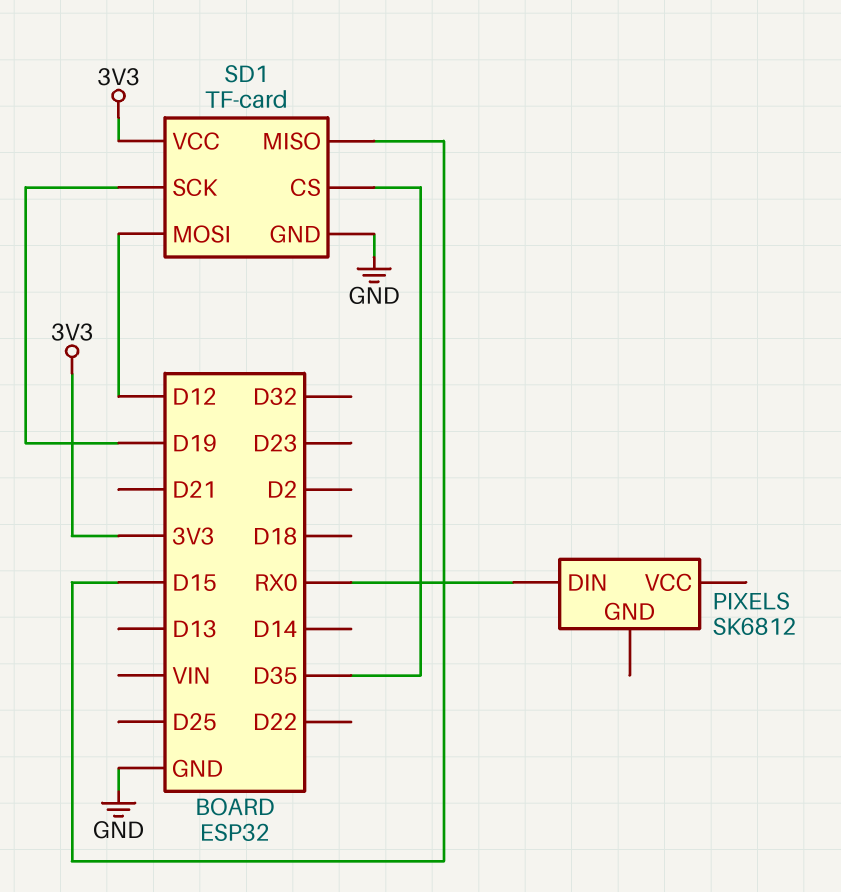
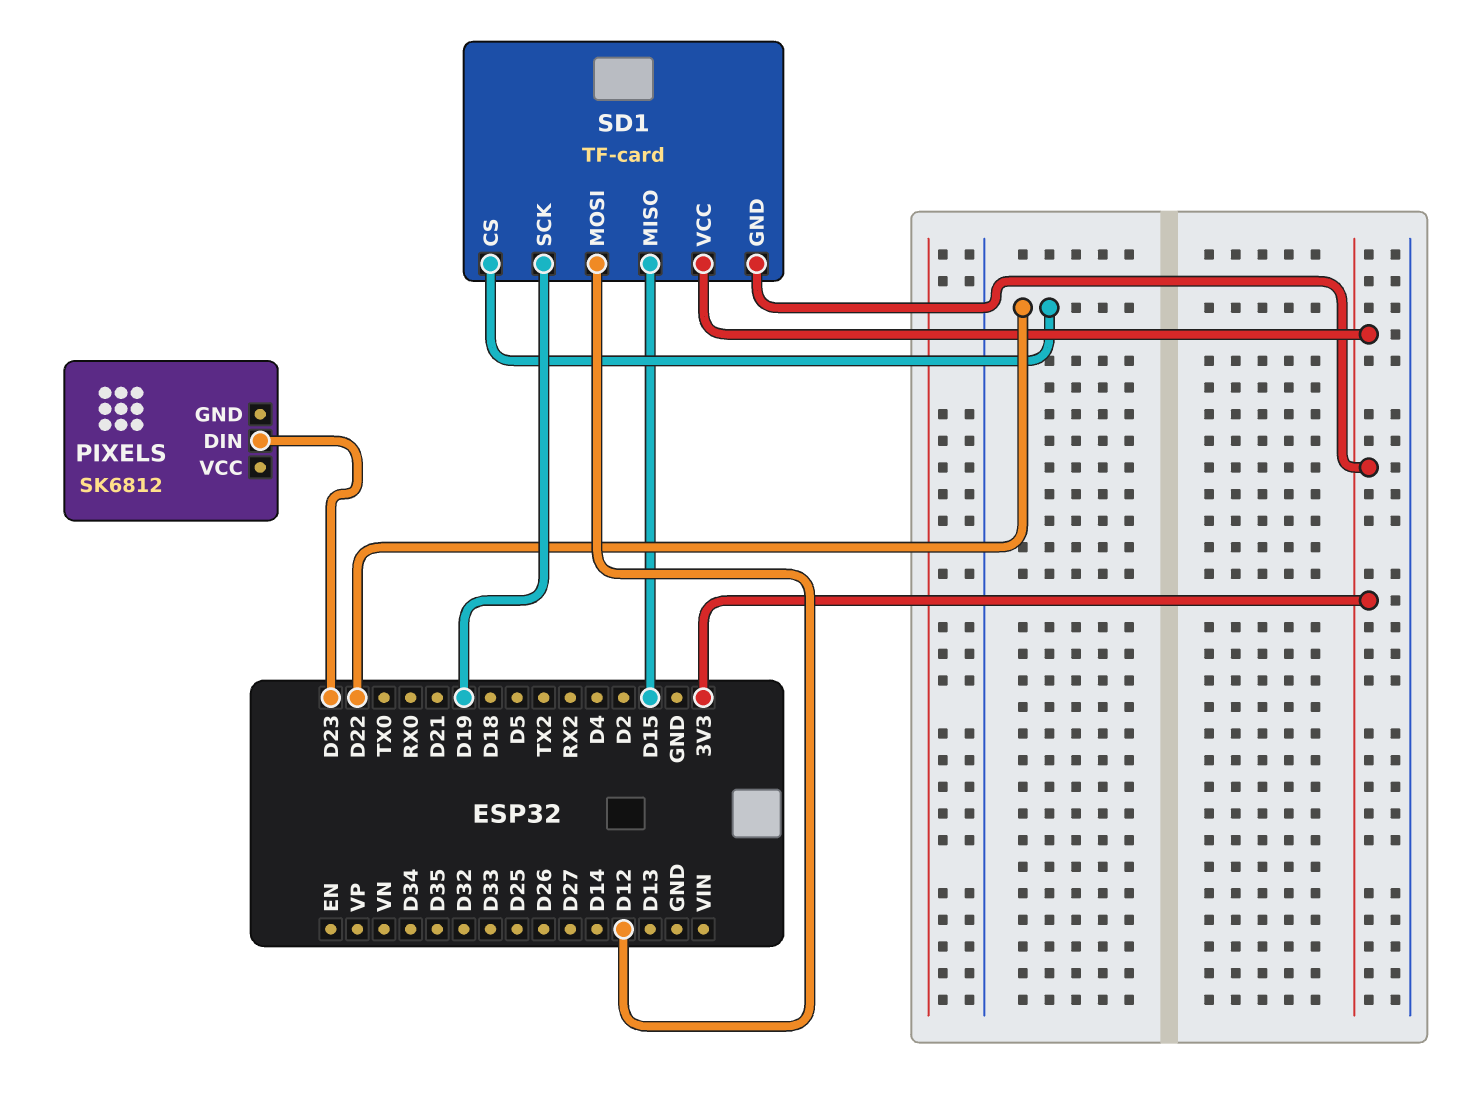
PIXELS pin DIN: RX0 -> D23
SD1 pin CS: D35 -> D22
SD1 pin GND: GND -> 3V3

